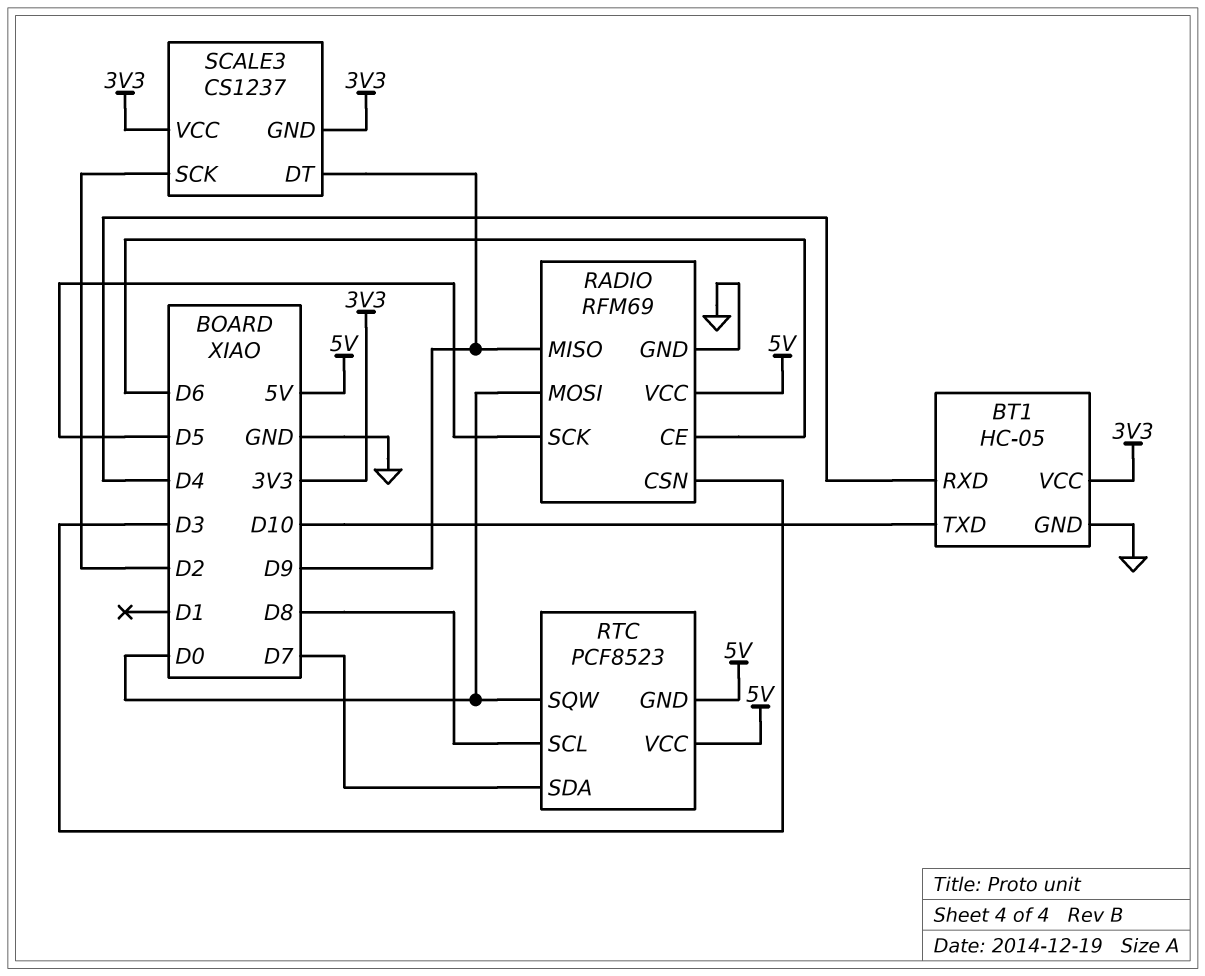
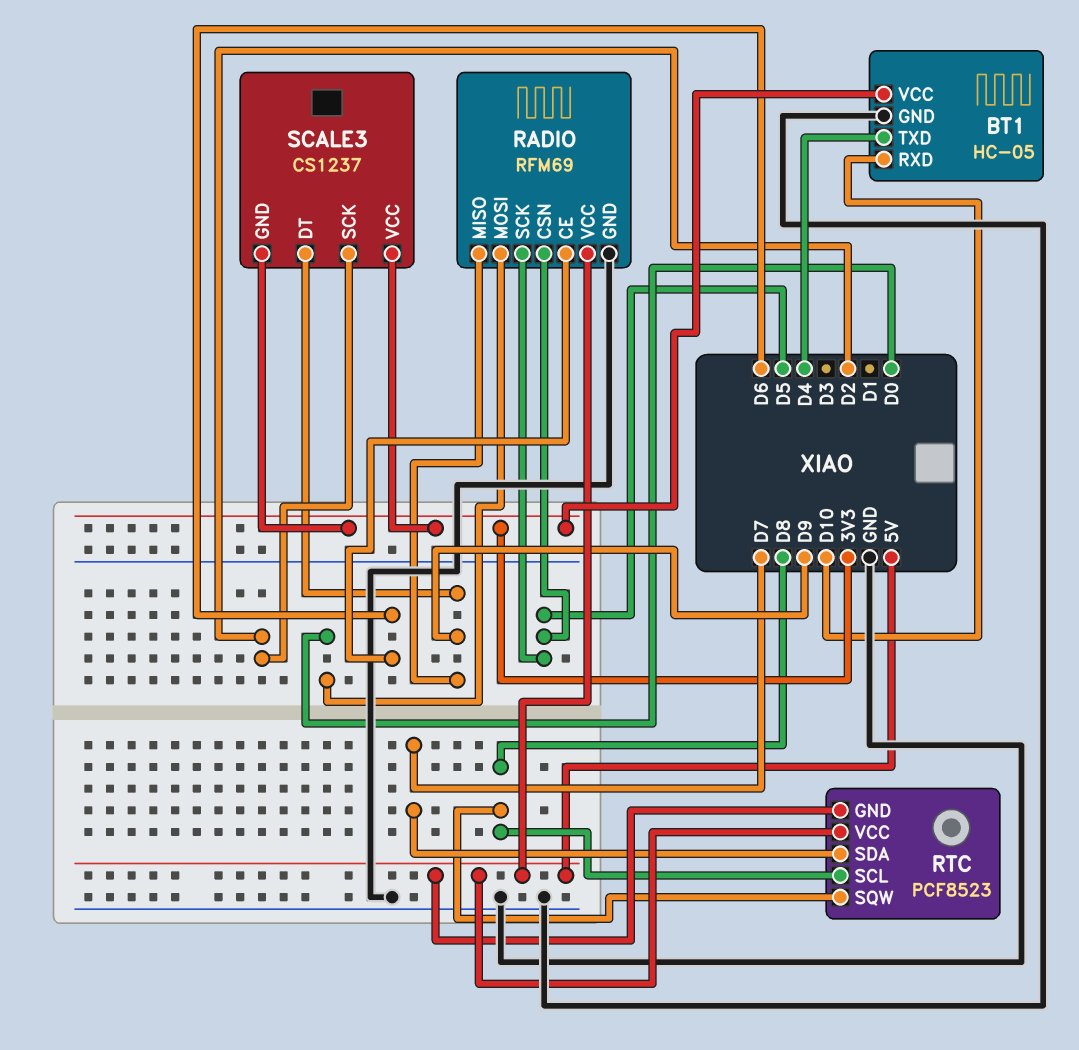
BT1 pin RXD: D4 -> D10
BT1 pin TXD: D10 -> D4
RADIO pin CSN: D3 -> D5
RTC pin SQW: D0 -> D8

